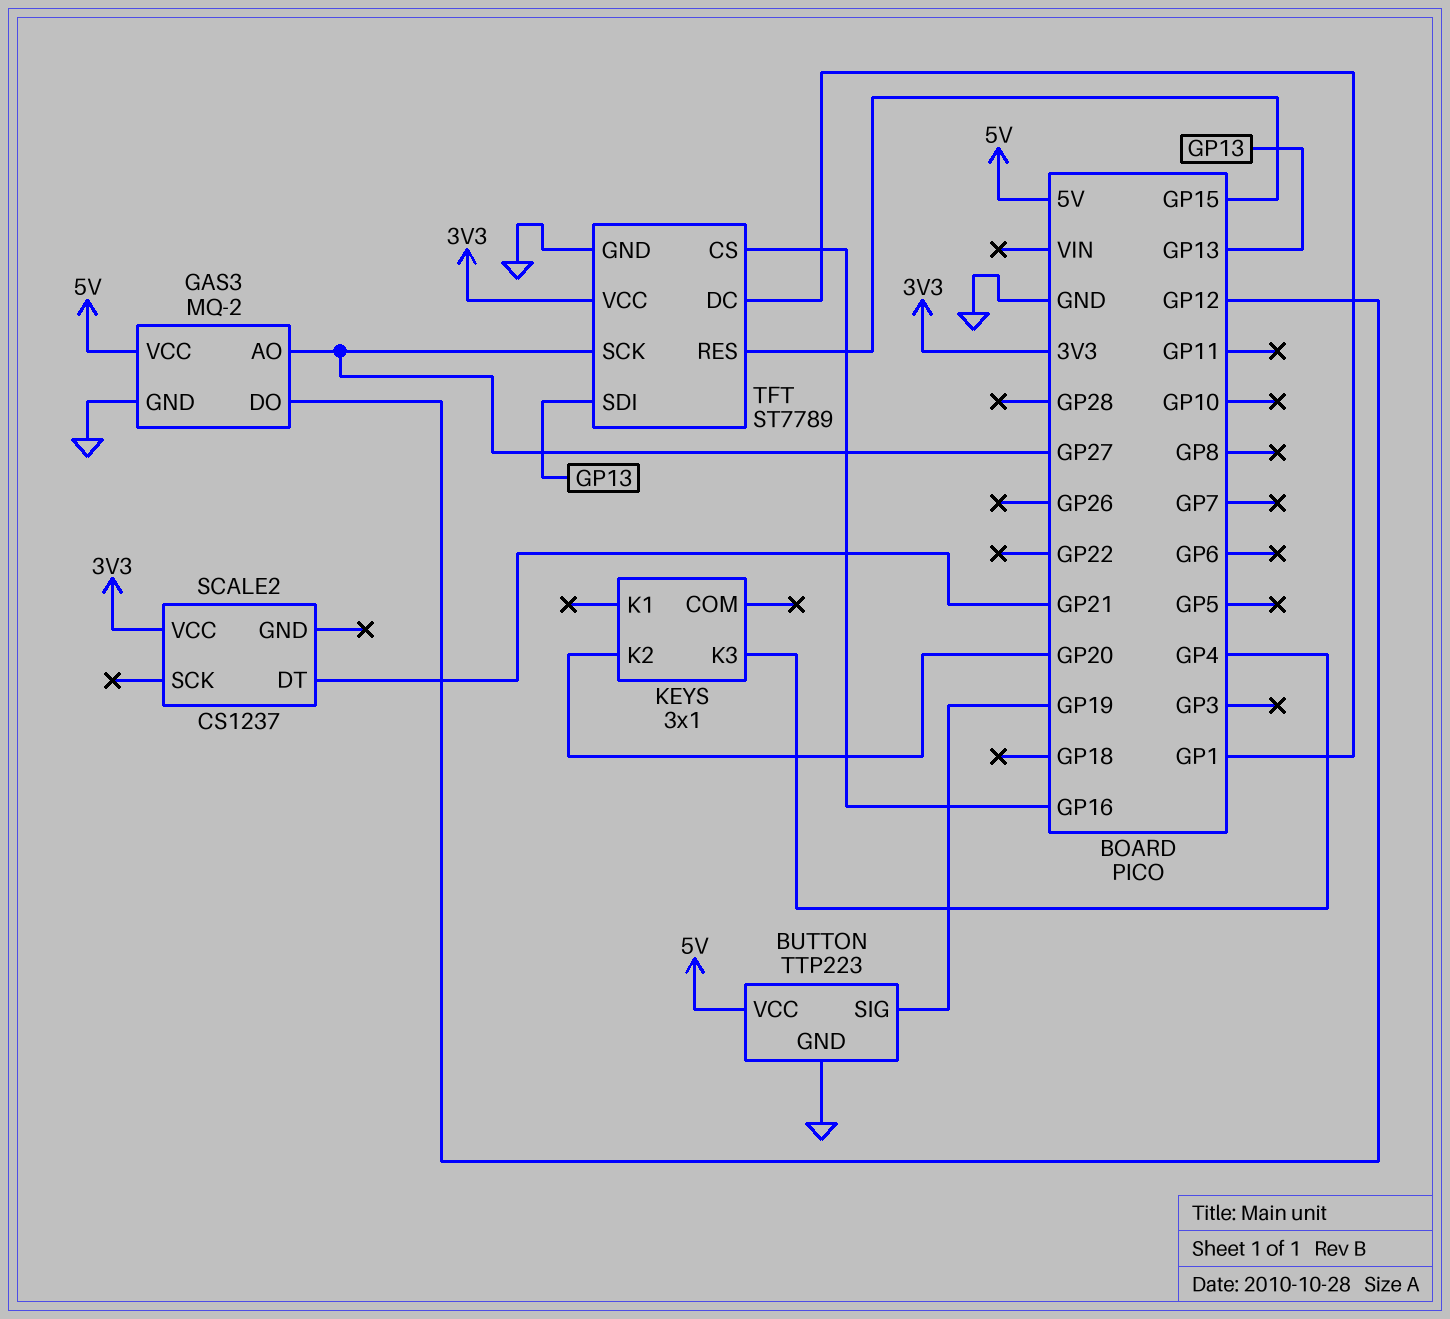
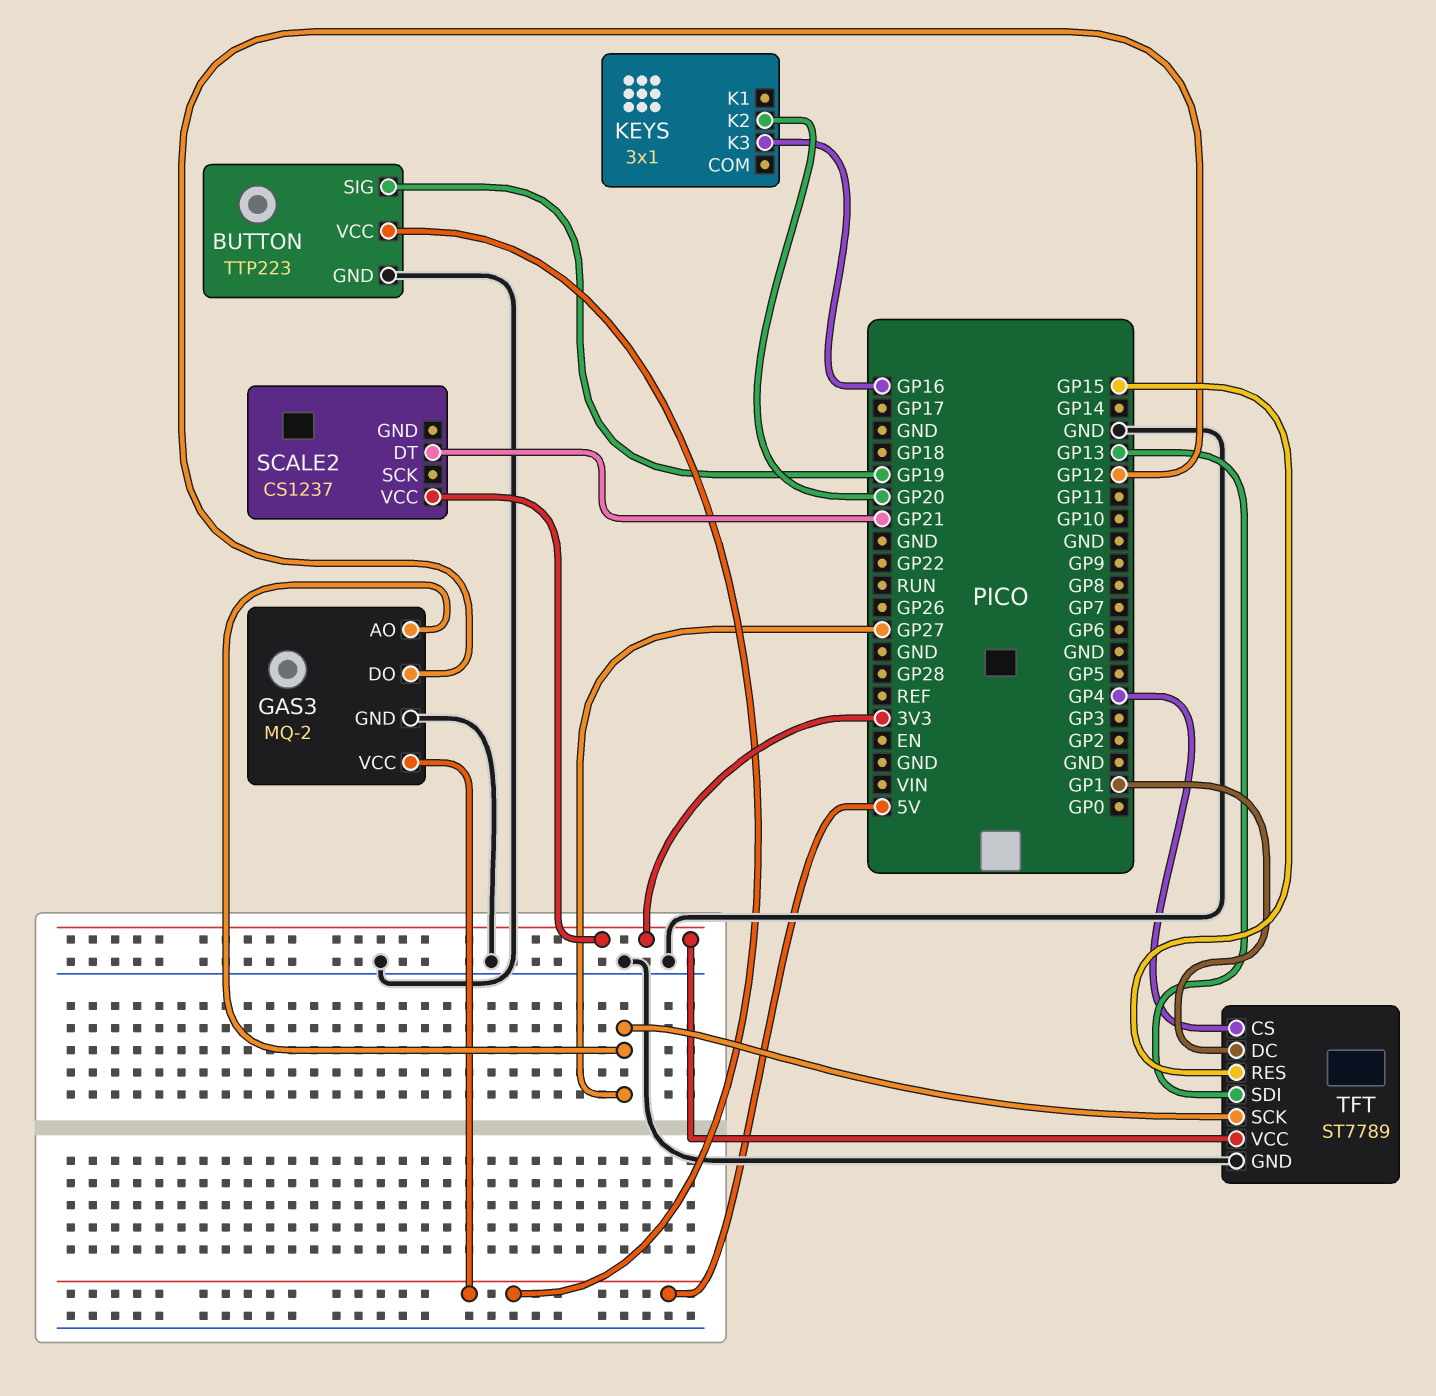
KEYS pin K3: GP4 -> GP16
TFT pin CS: GP16 -> GP4

